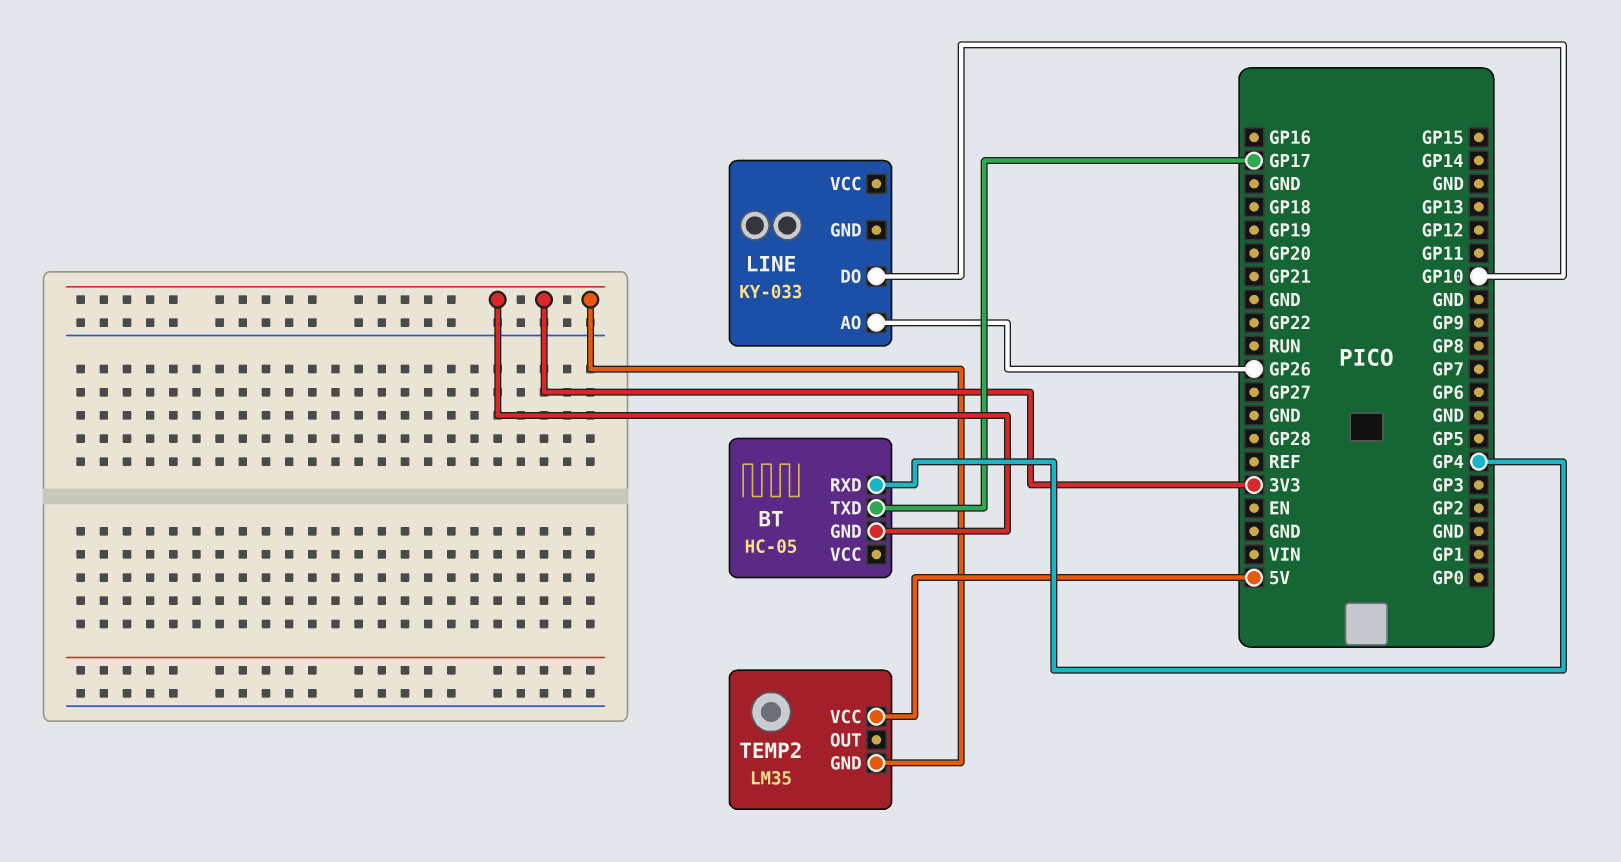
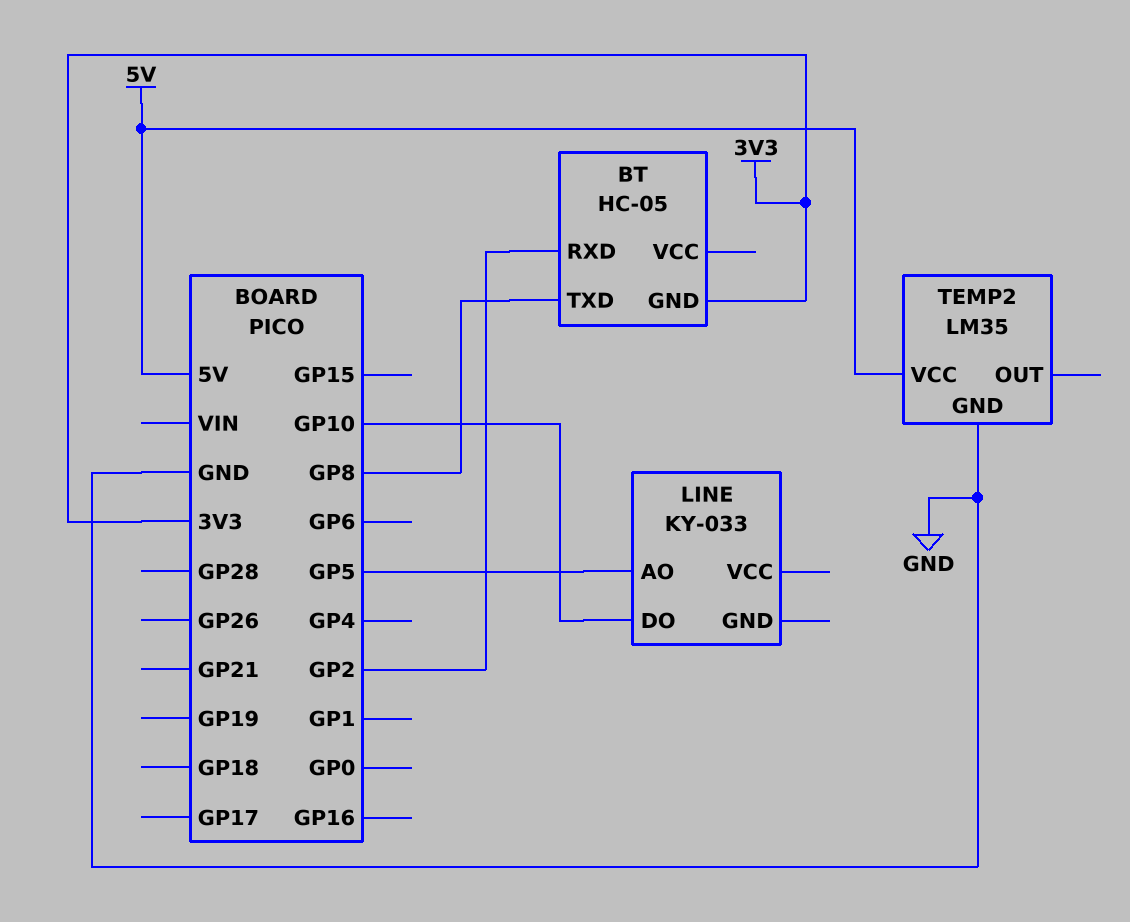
BT pin RXD: GP4 -> GP2
BT pin TXD: GP17 -> GP8
LINE pin AO: GP26 -> GP5
TEMP2 pin GND: 3V3 -> GND

